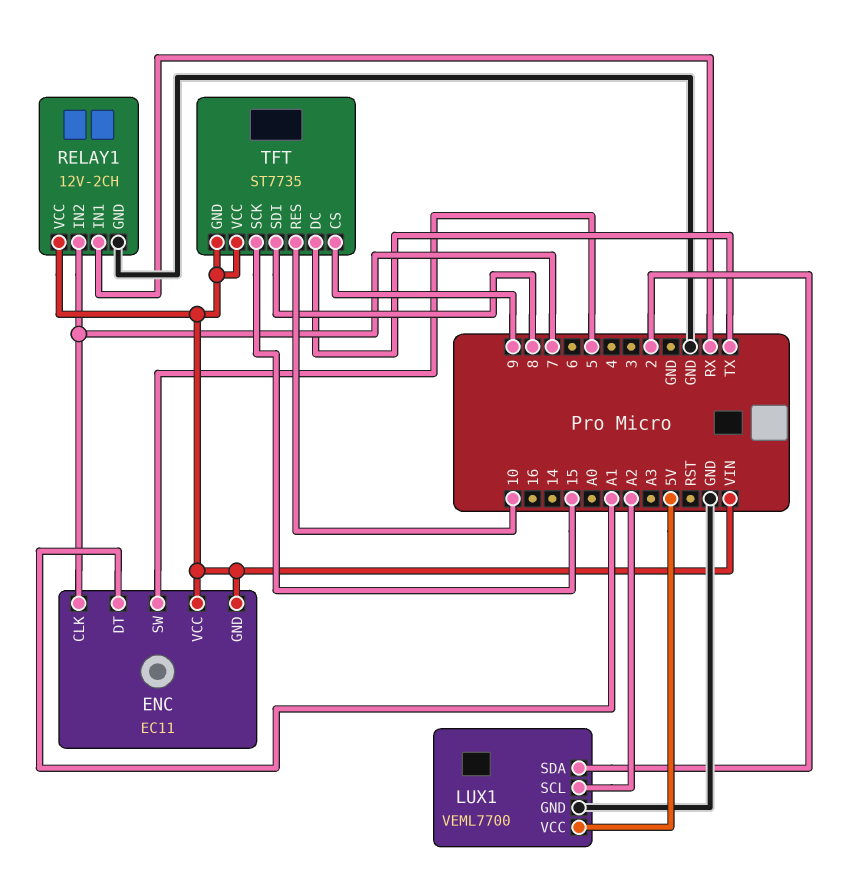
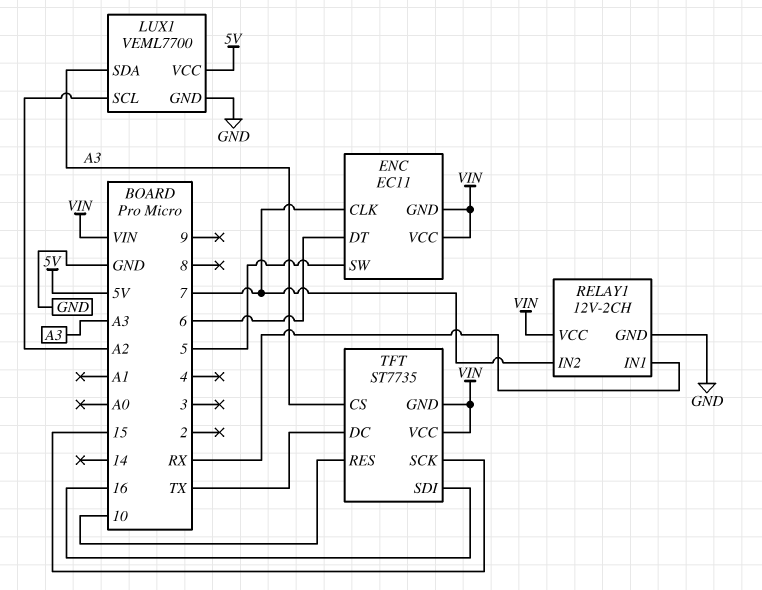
ENC pin DT: A1 -> 6
LUX1 pin SDA: 2 -> A3
TFT pin CS: 9 -> A3
TFT pin SDI: 8 -> 16

